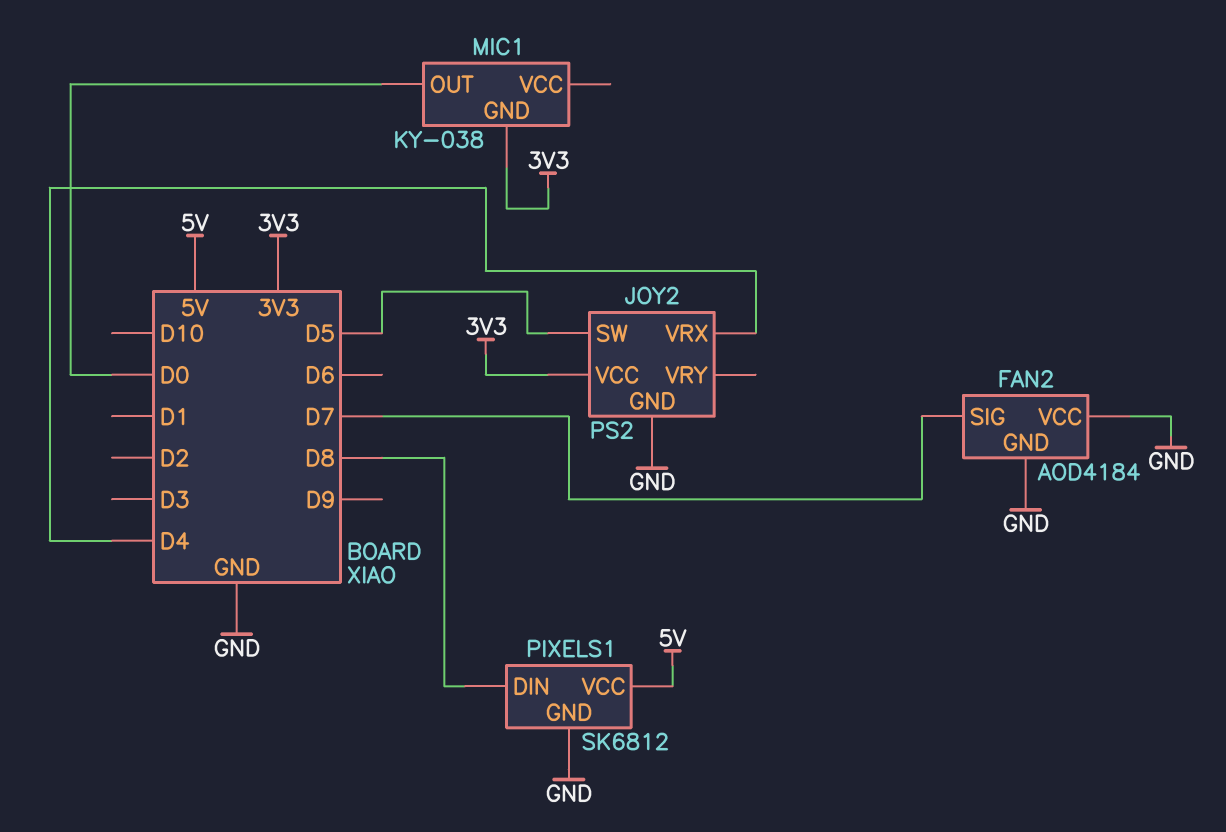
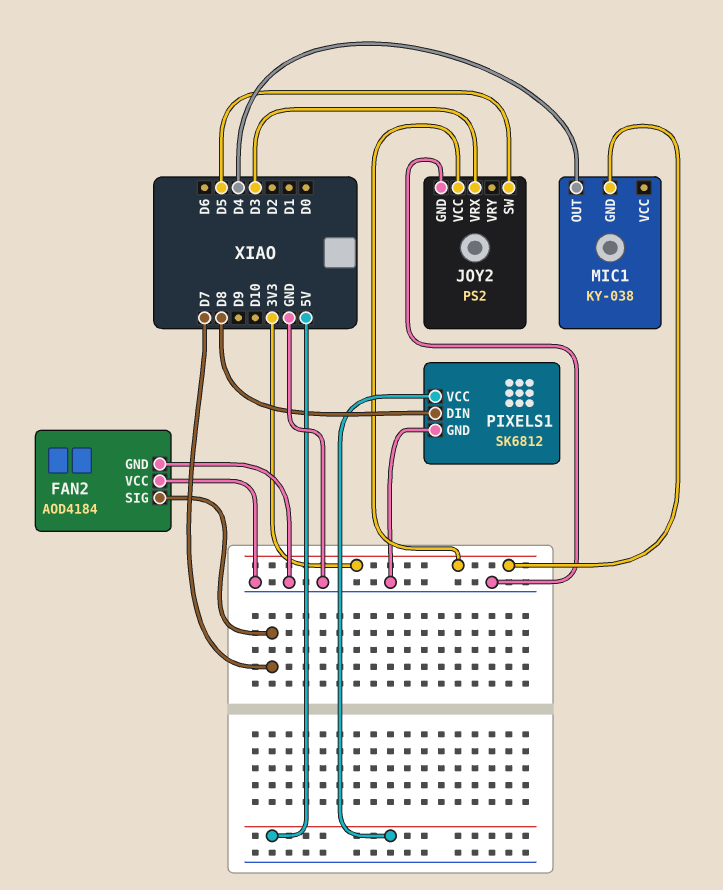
JOY2 pin VRX: D4 -> D3
MIC1 pin OUT: D0 -> D4

